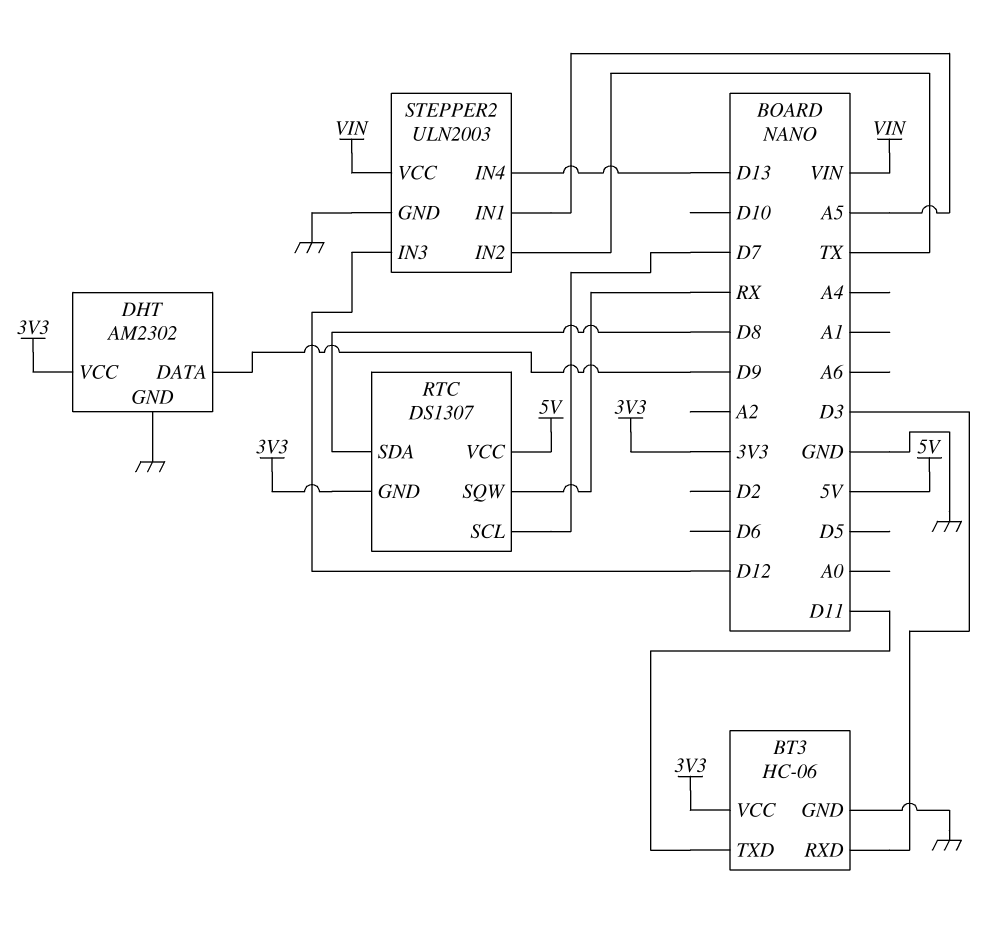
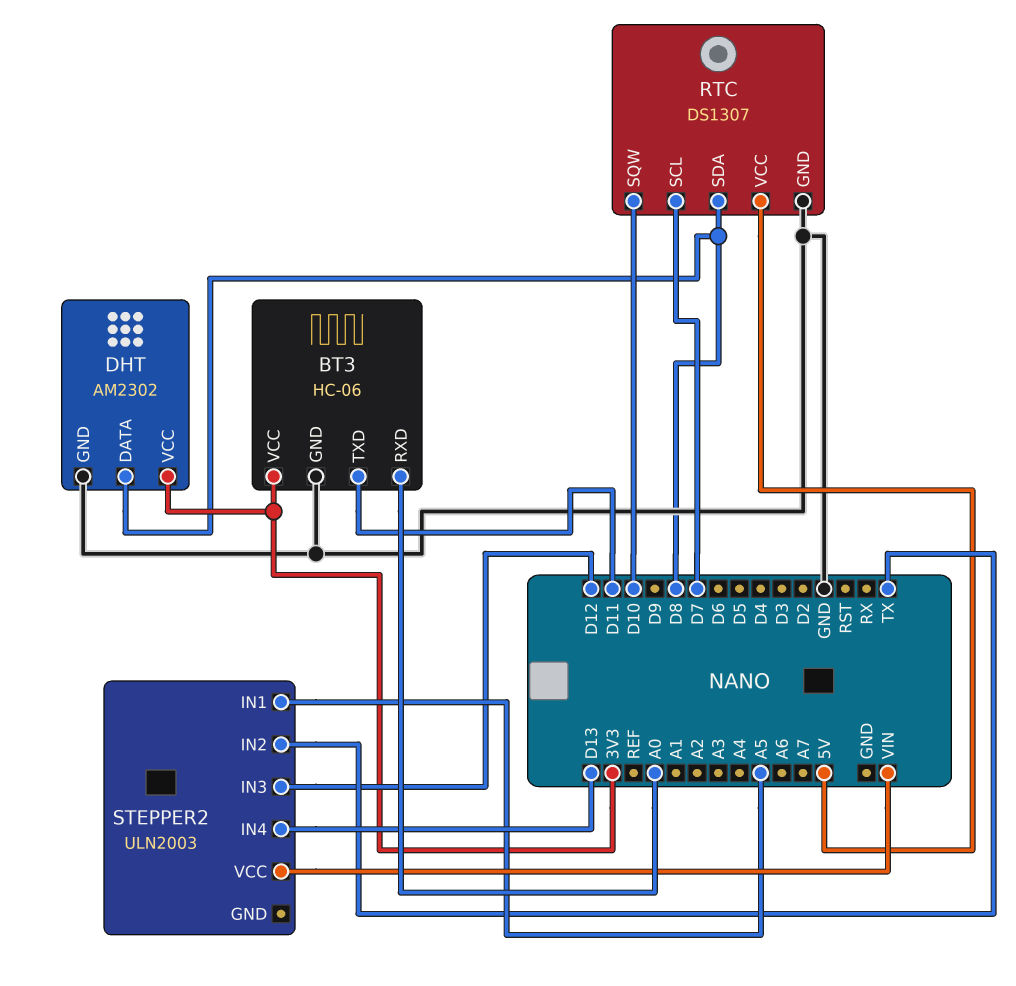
BT3 pin RXD: D3 -> A0
DHT pin DATA: D9 -> D8
RTC pin GND: 3V3 -> GND
RTC pin SQW: RX -> D10
STEPPER2 pin GND: GND -> none

